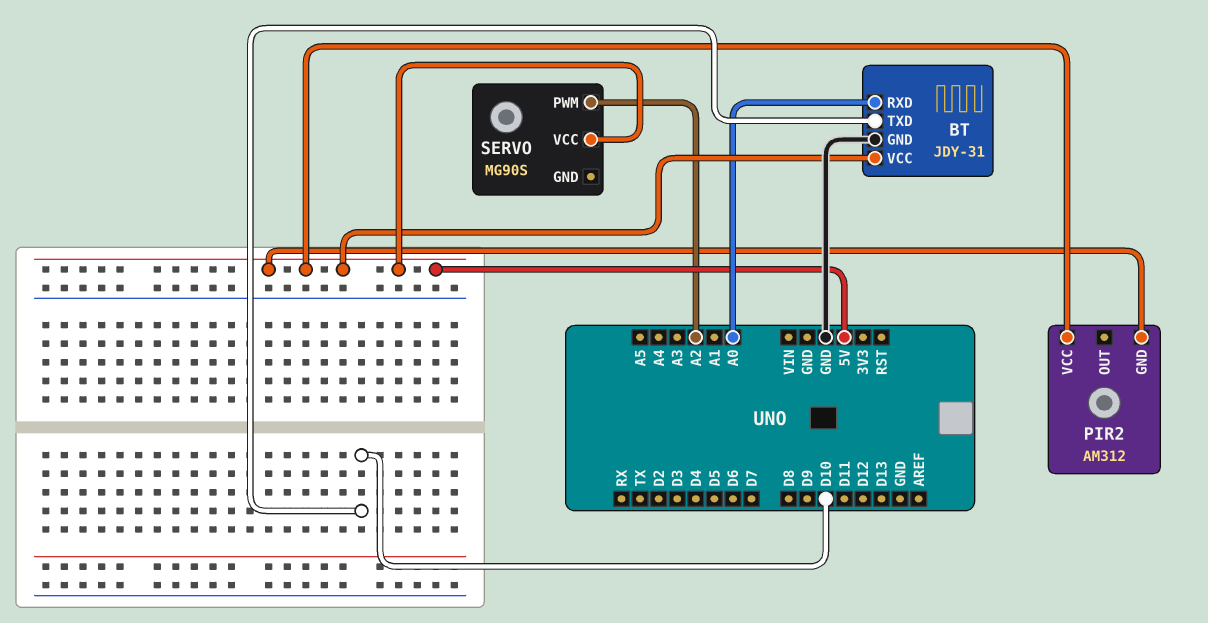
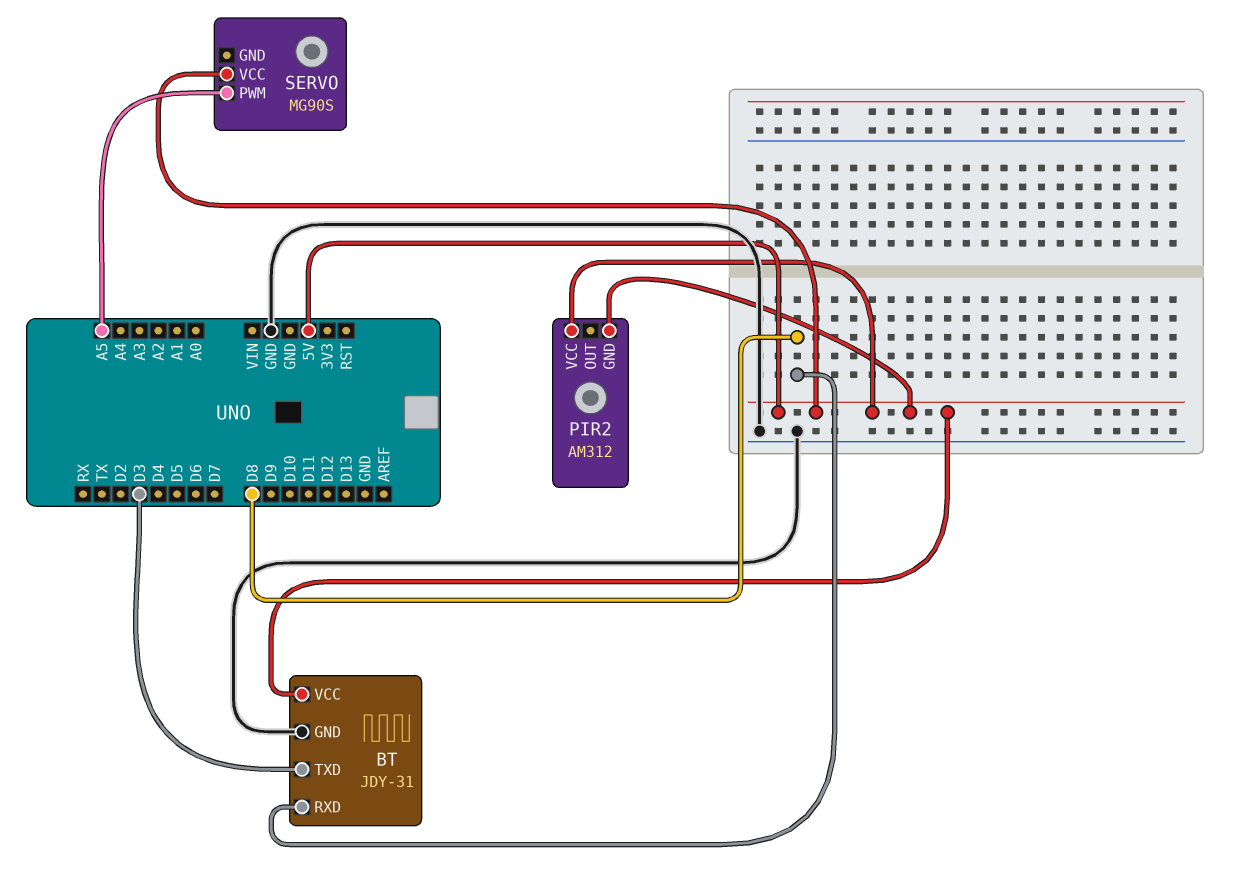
BT pin RXD: A0 -> D8
BT pin TXD: D10 -> D3
SERVO pin PWM: A2 -> A5

